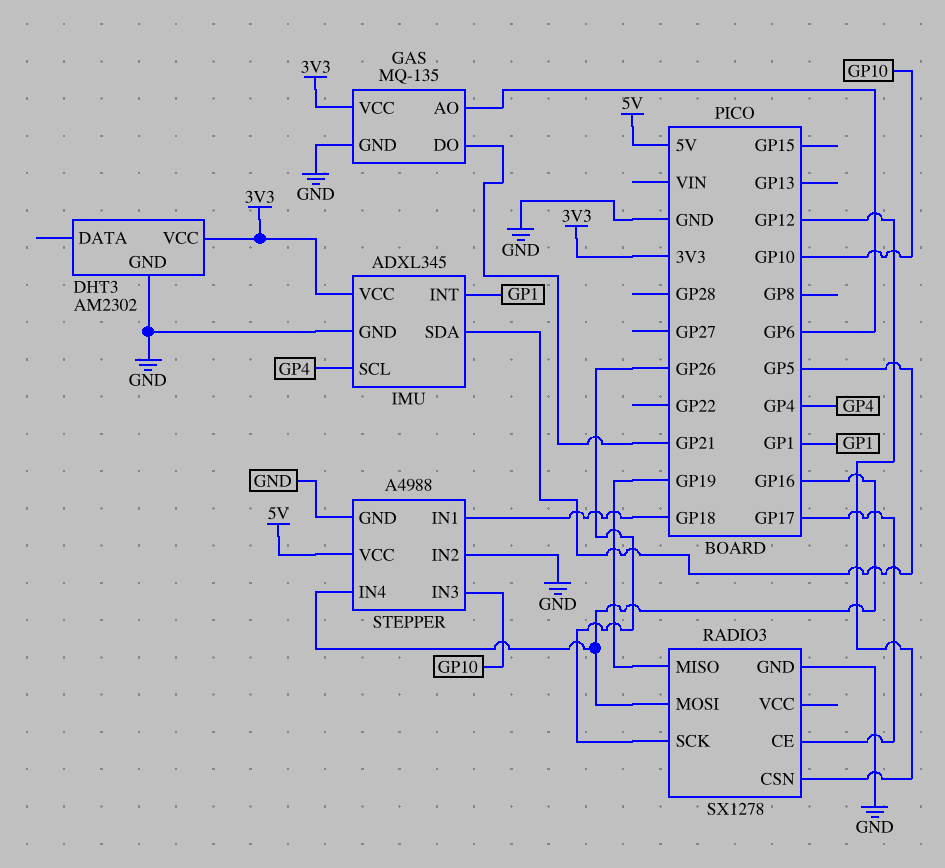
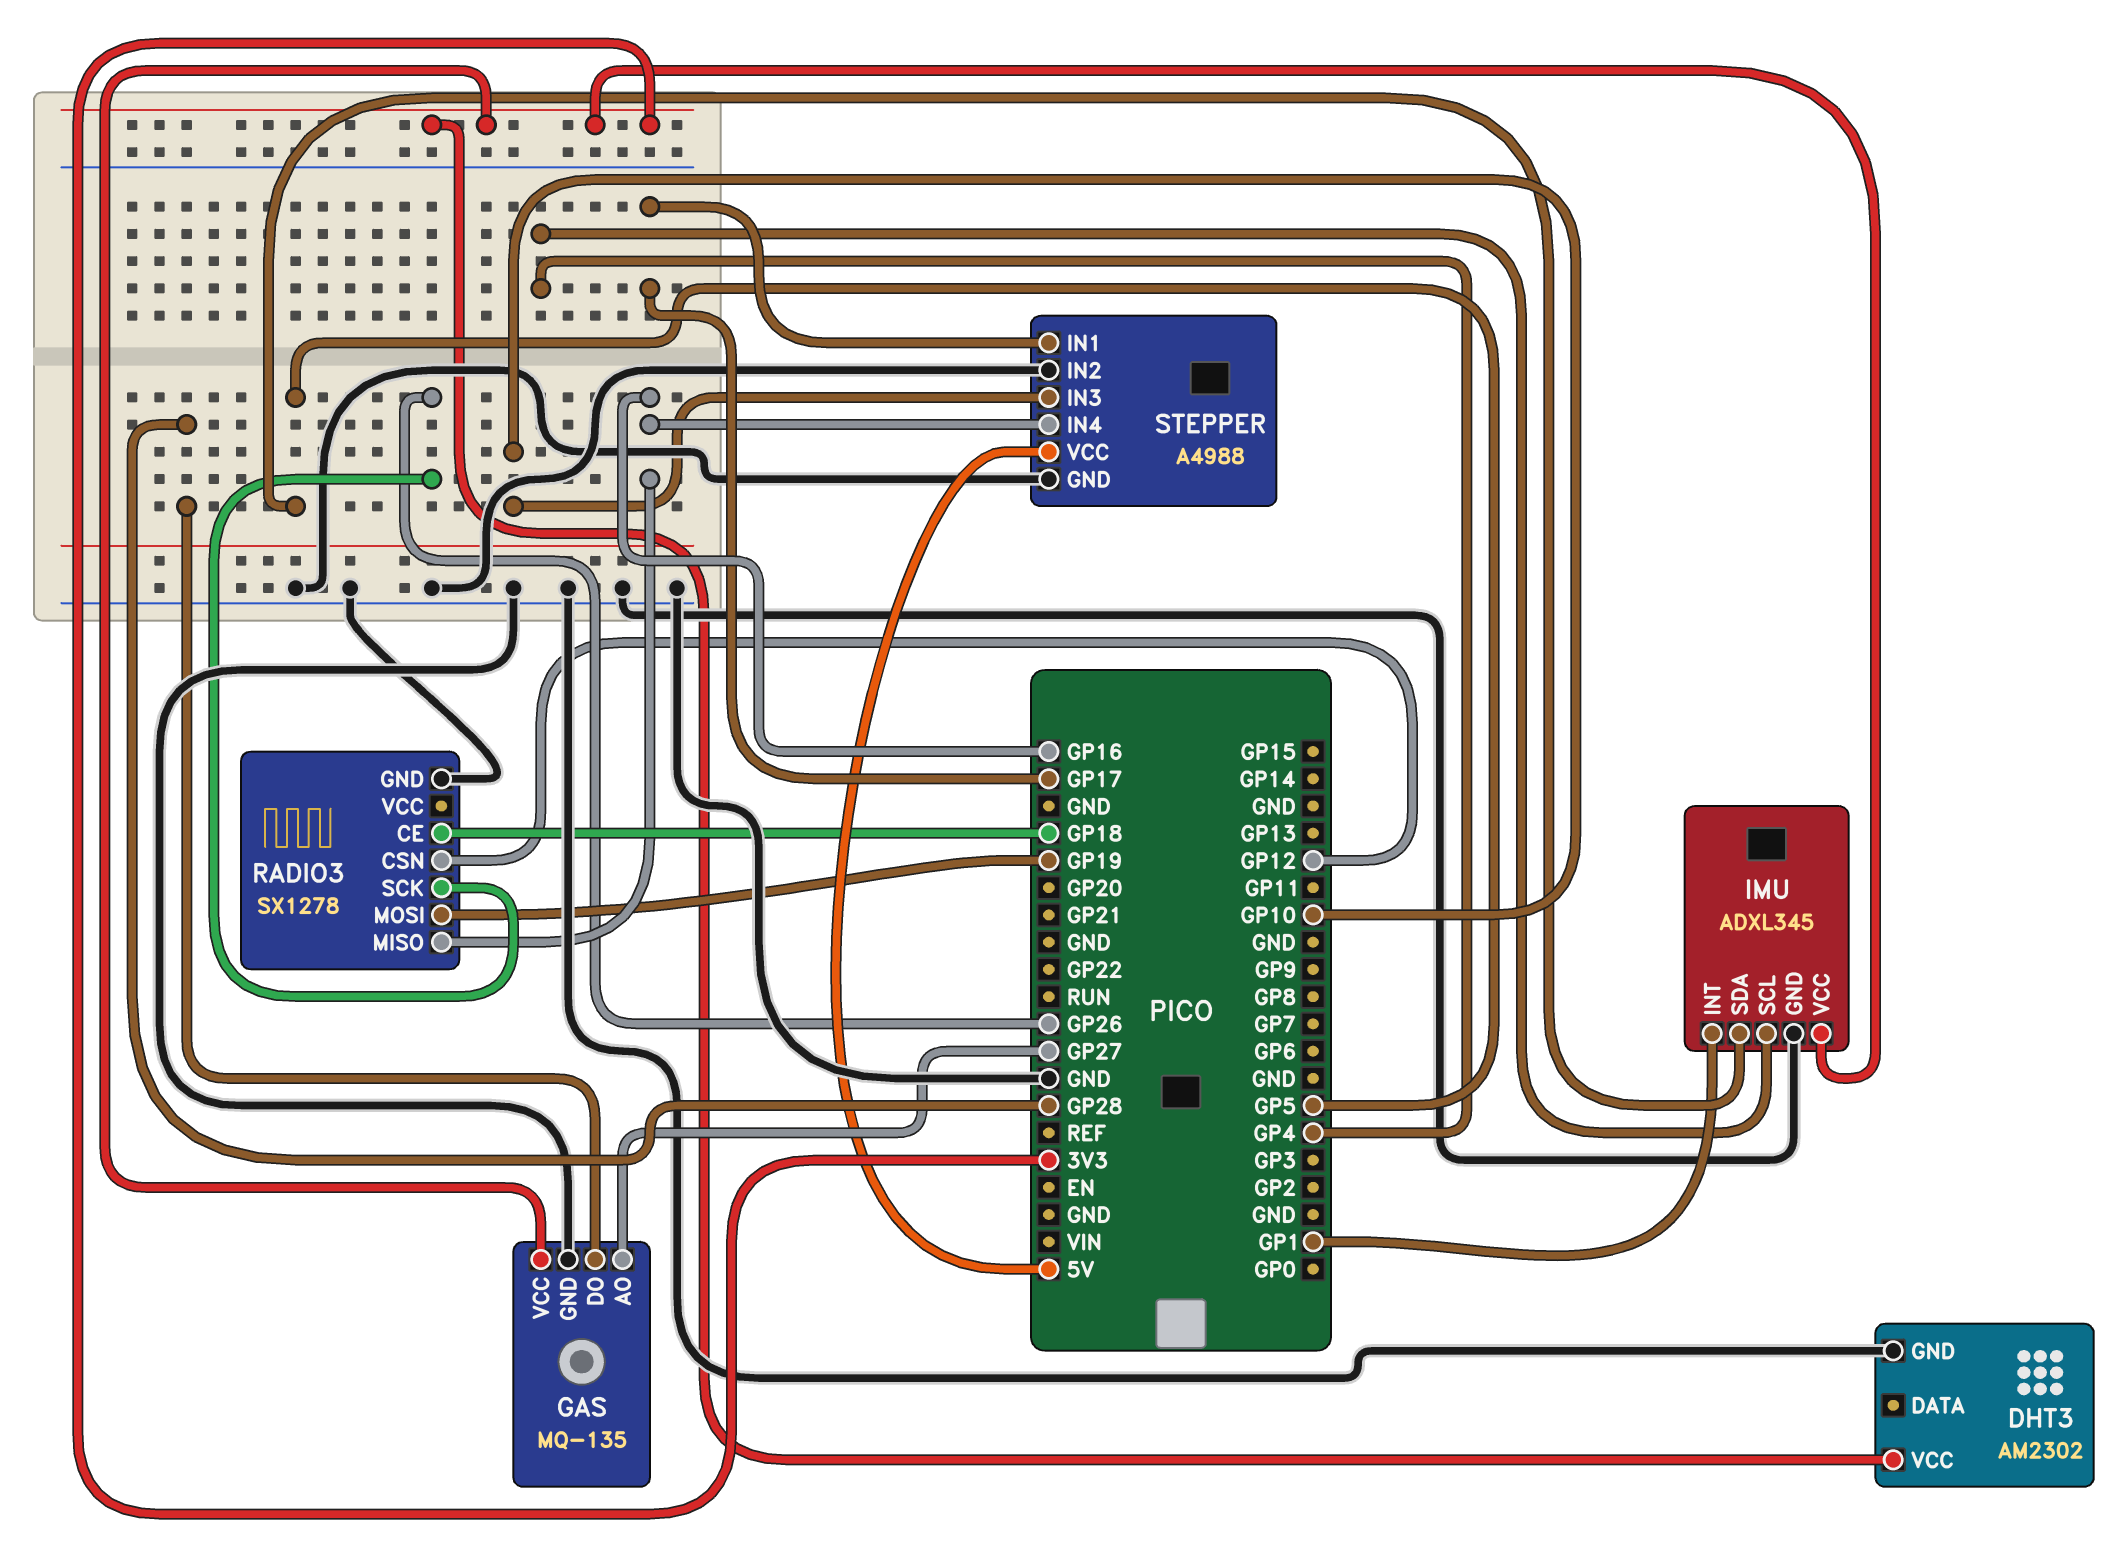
GAS pin AO: GP6 -> GP27
GAS pin DO: GP21 -> GP28
RADIO3 pin CE: GP17 -> GP18
RADIO3 pin MISO: GP19 -> GP16
RADIO3 pin MOSI: GP16 -> GP19
STEPPER pin IN1: GP18 -> GP17

